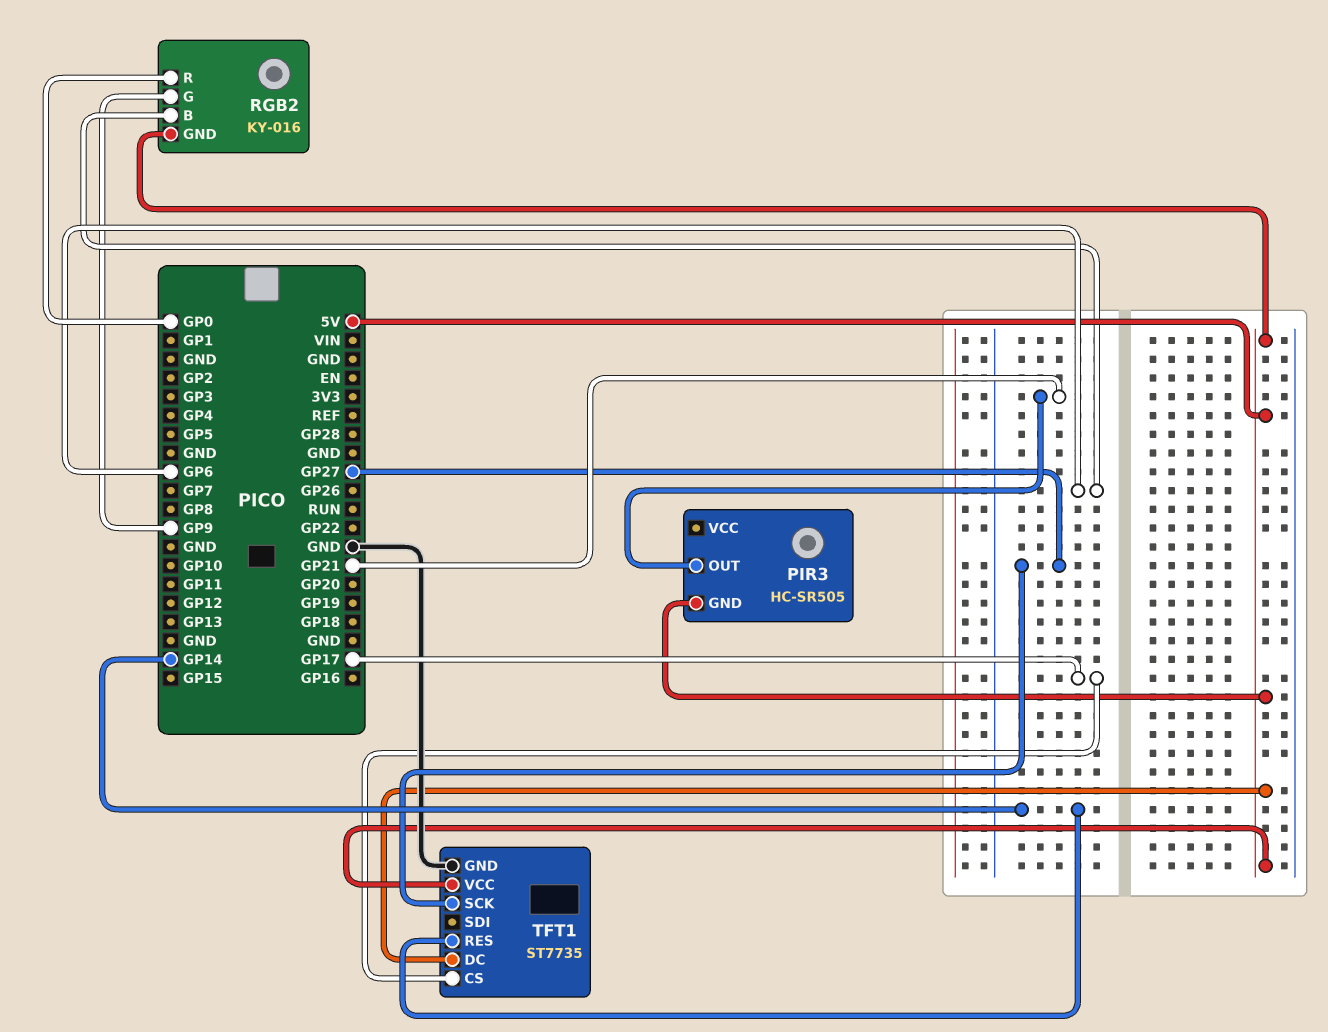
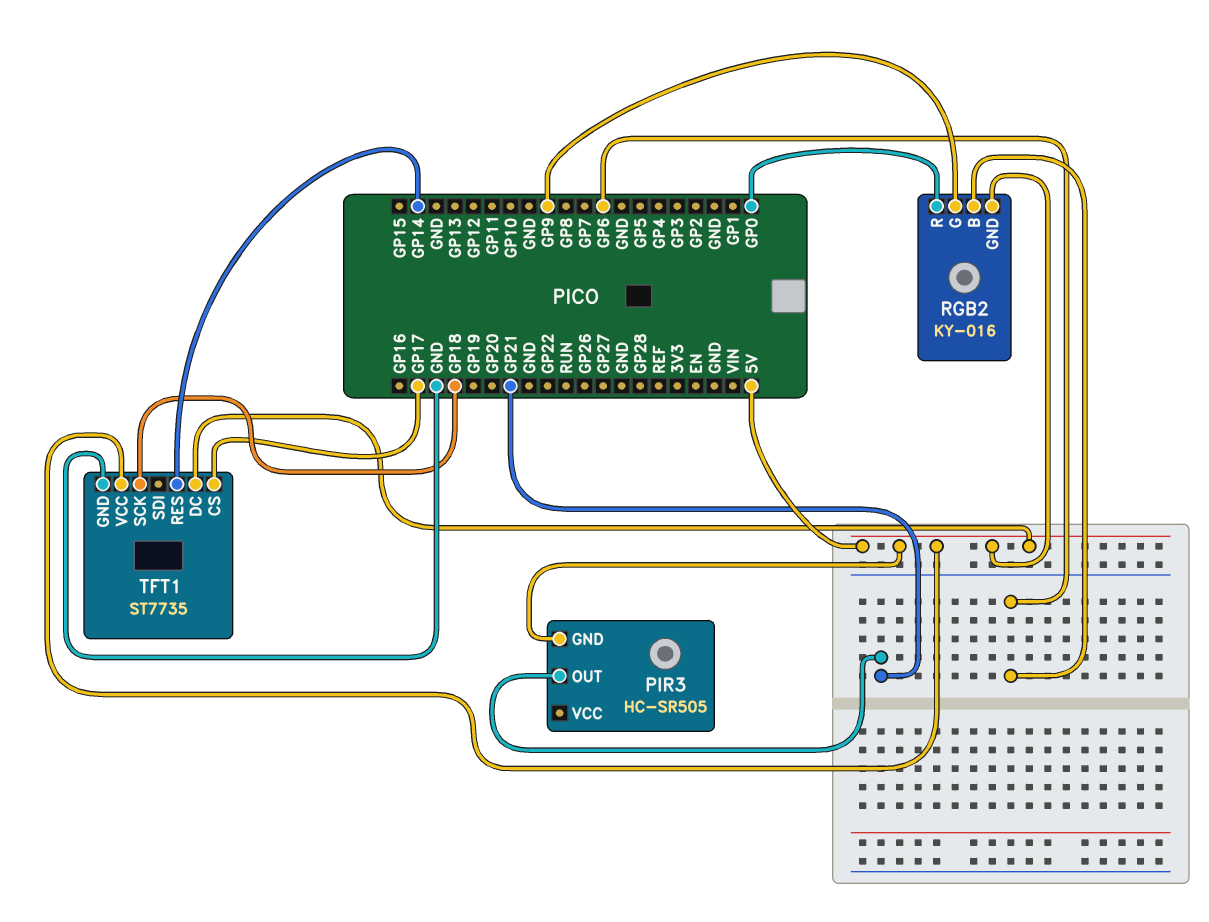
TFT1 pin SCK: GP27 -> GP18

